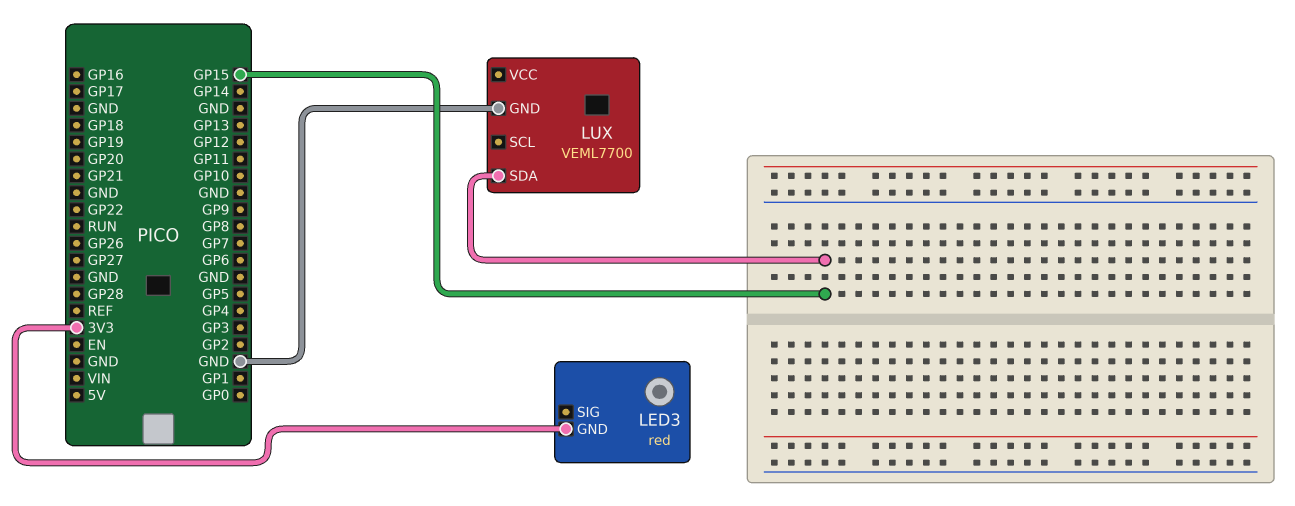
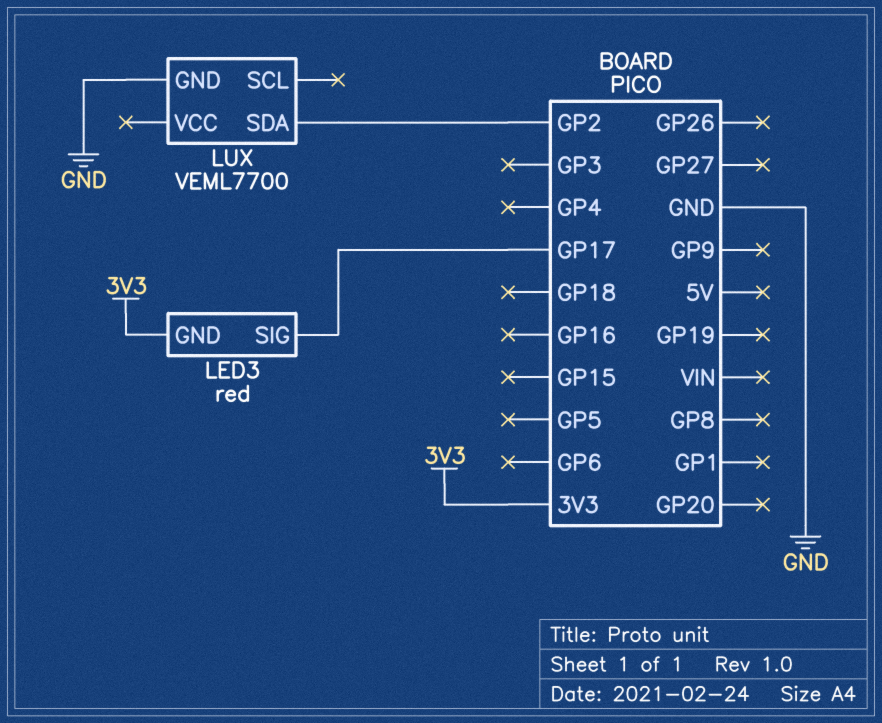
LED3 pin SIG: none -> GP17
LUX pin SDA: GP15 -> GP2

